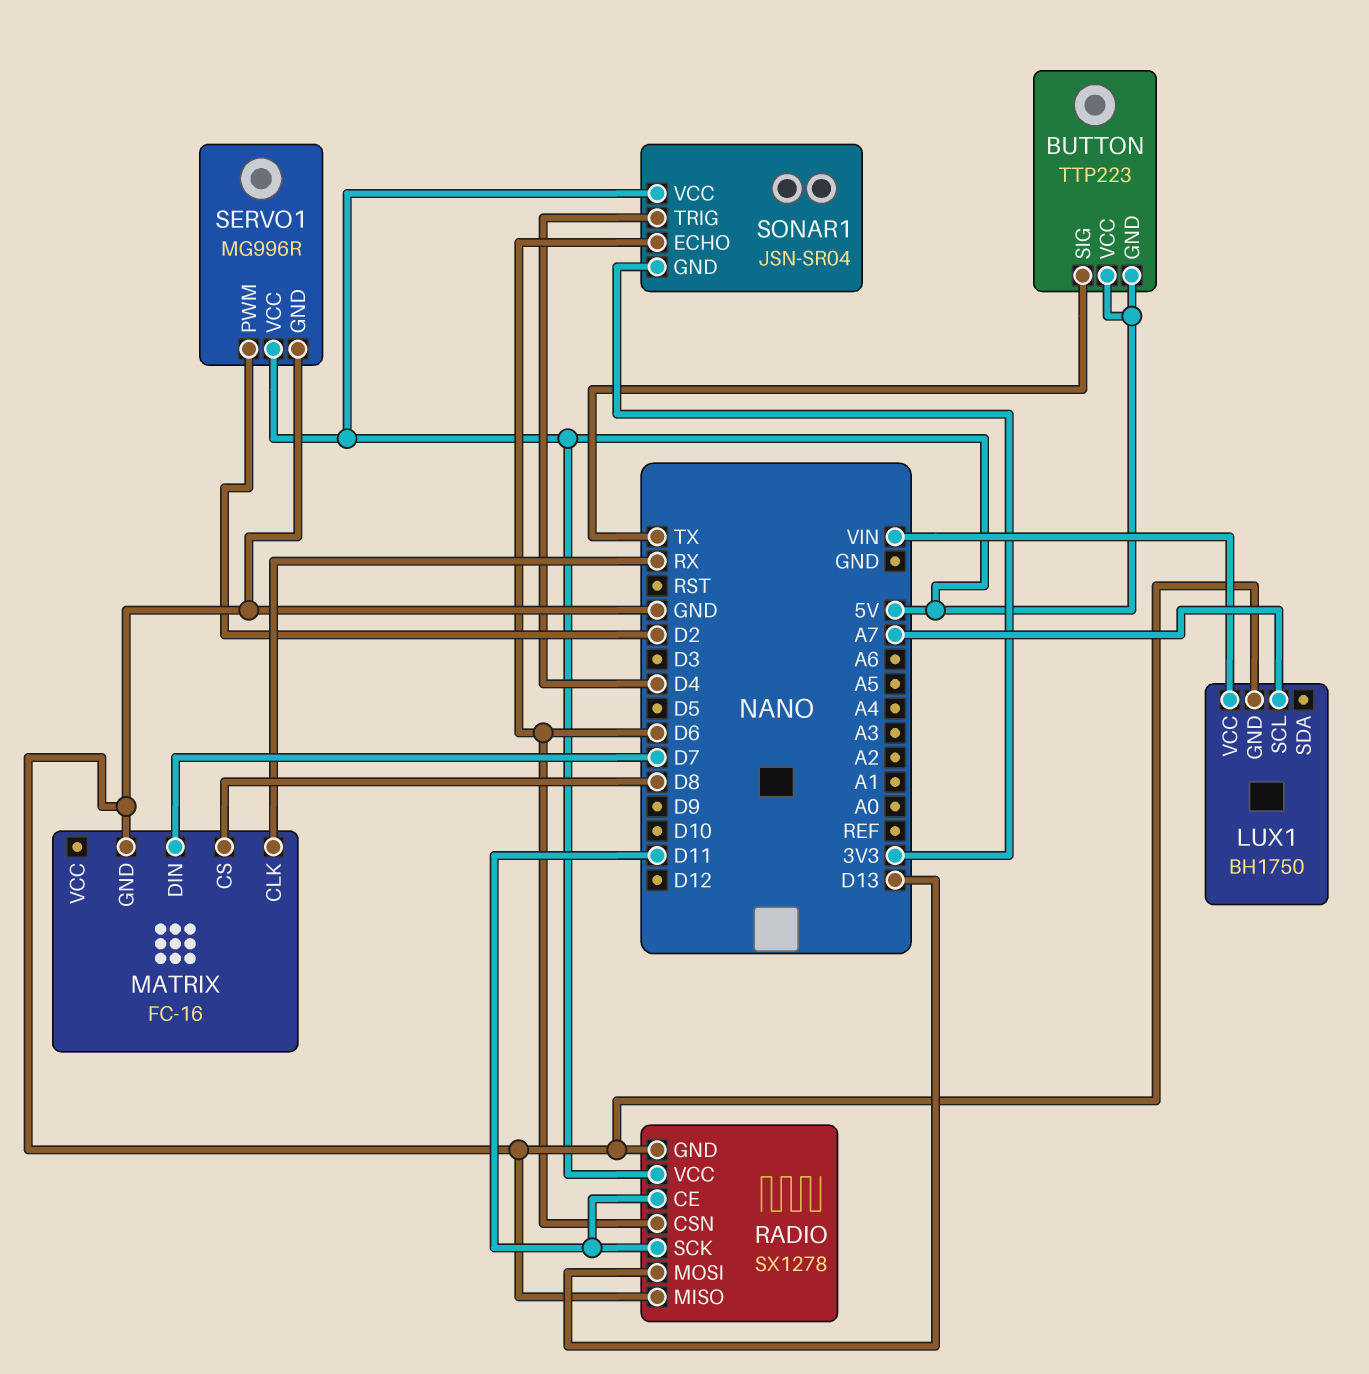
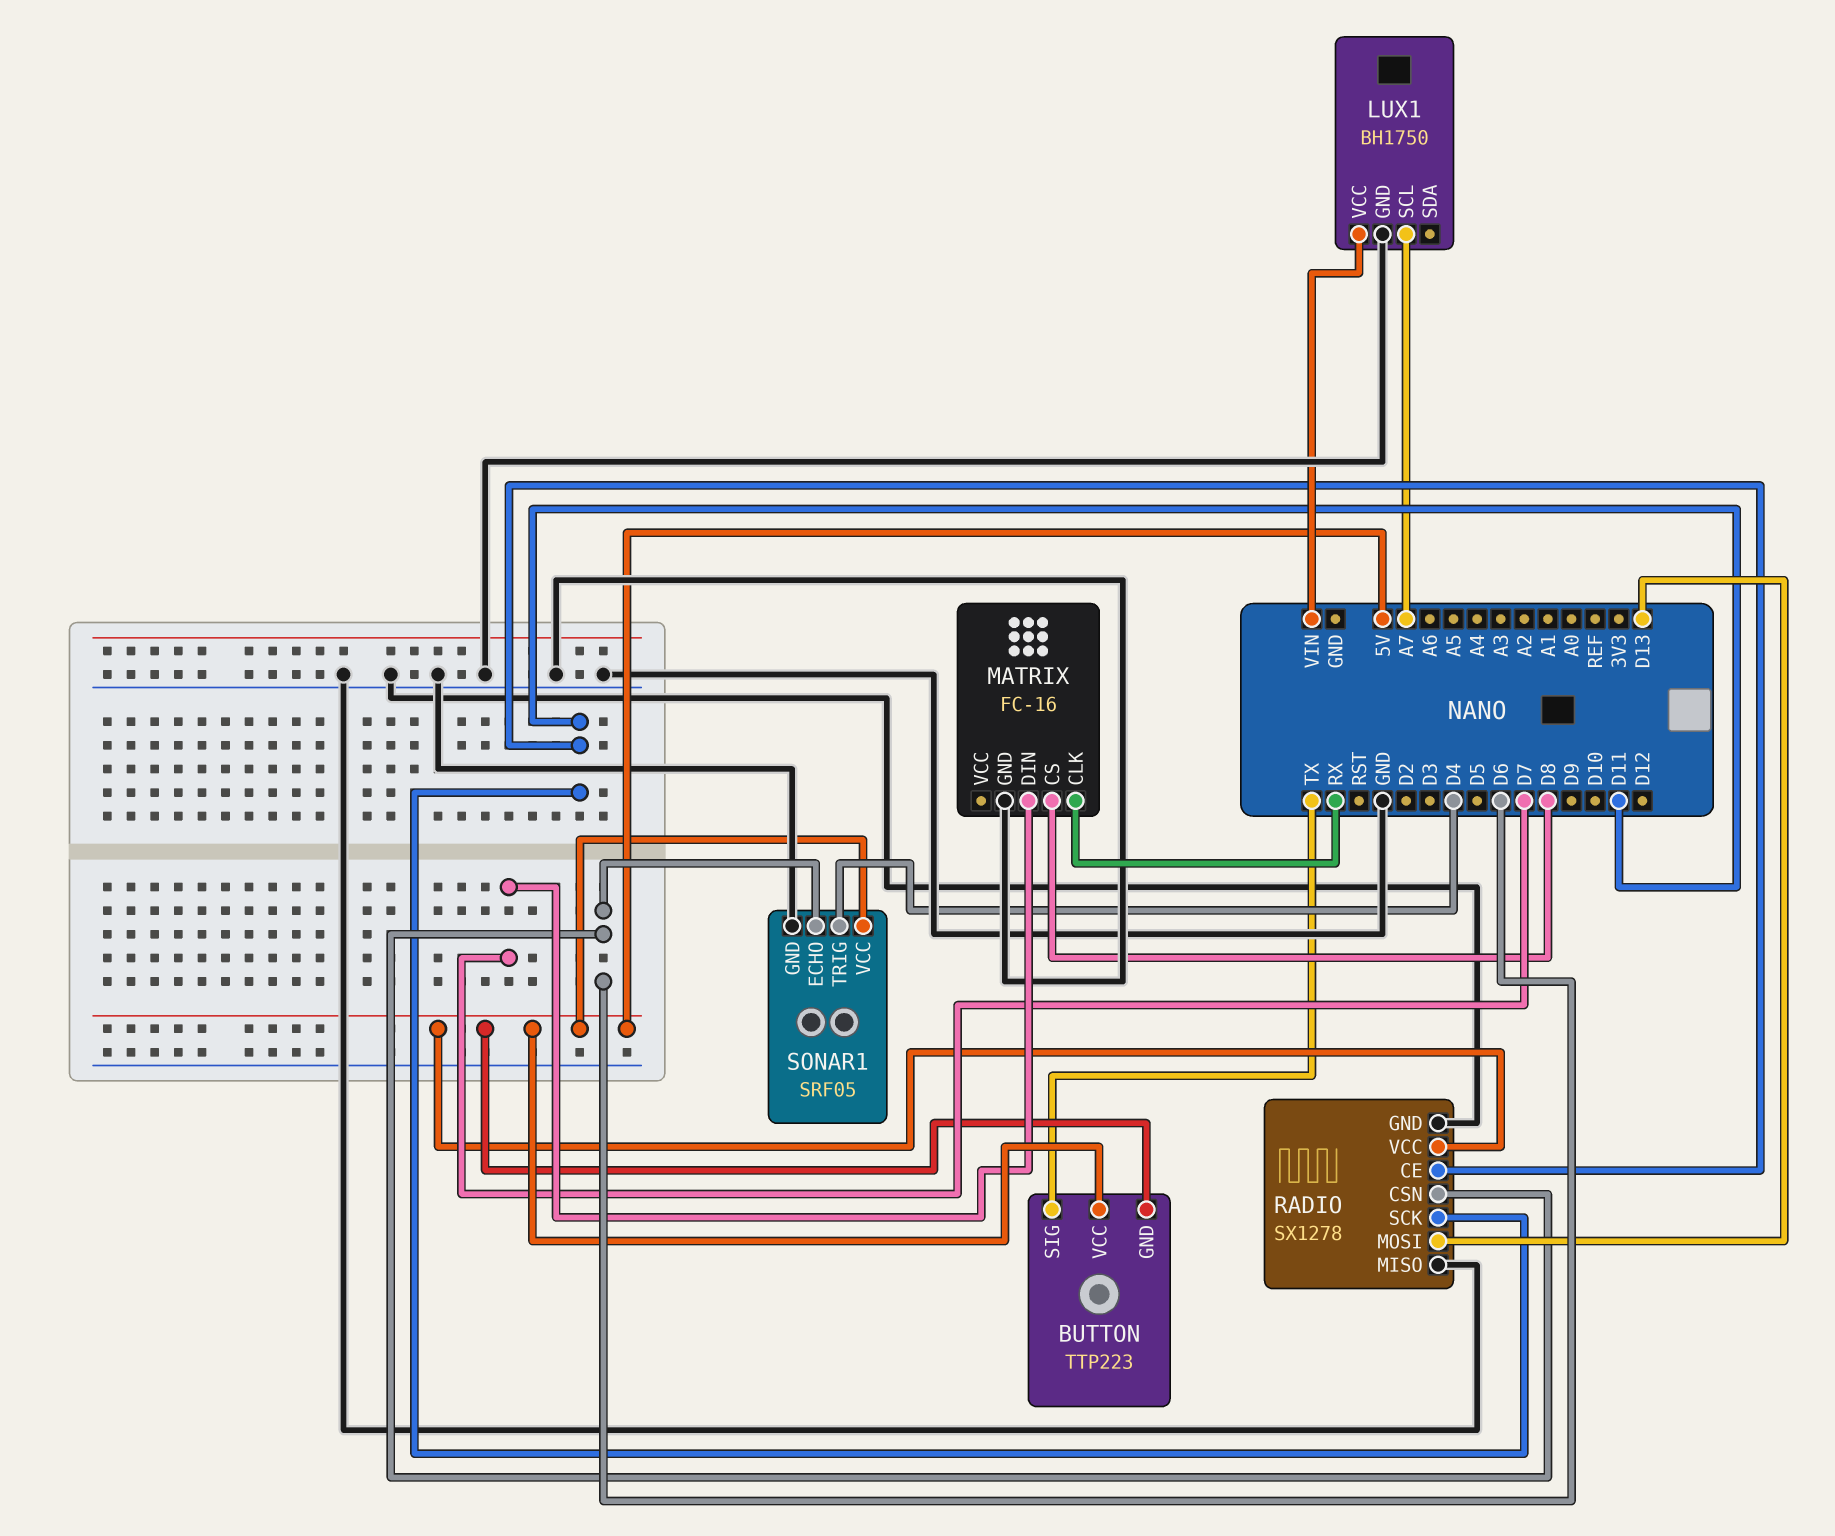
SERVO1: MG996R -> none
SERVO1 pin GND: GND -> none
SERVO1 pin PWM: D2 -> none
SERVO1 pin VCC: 5V -> none
SONAR1: JSN-SR04 -> SRF05
SONAR1 pin GND: 3V3 -> GND

